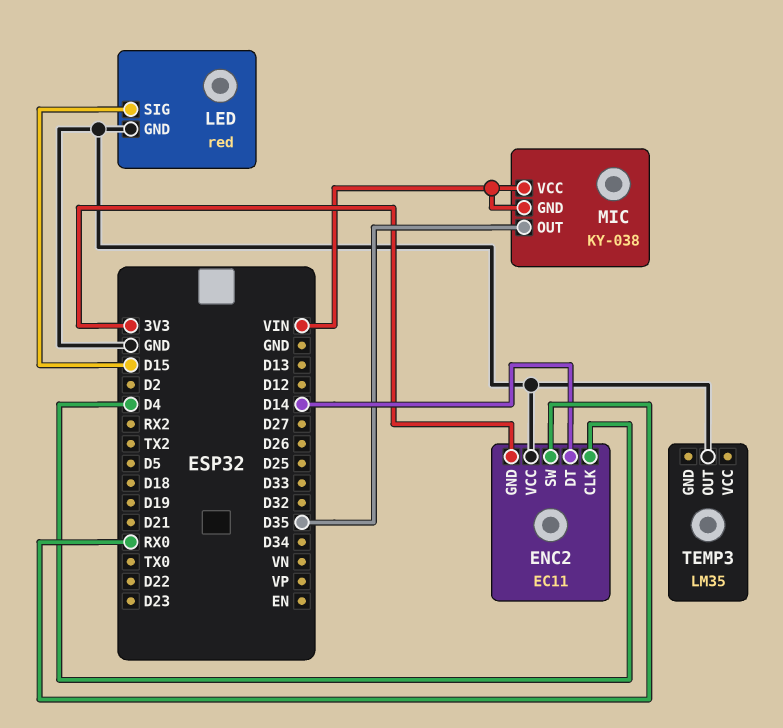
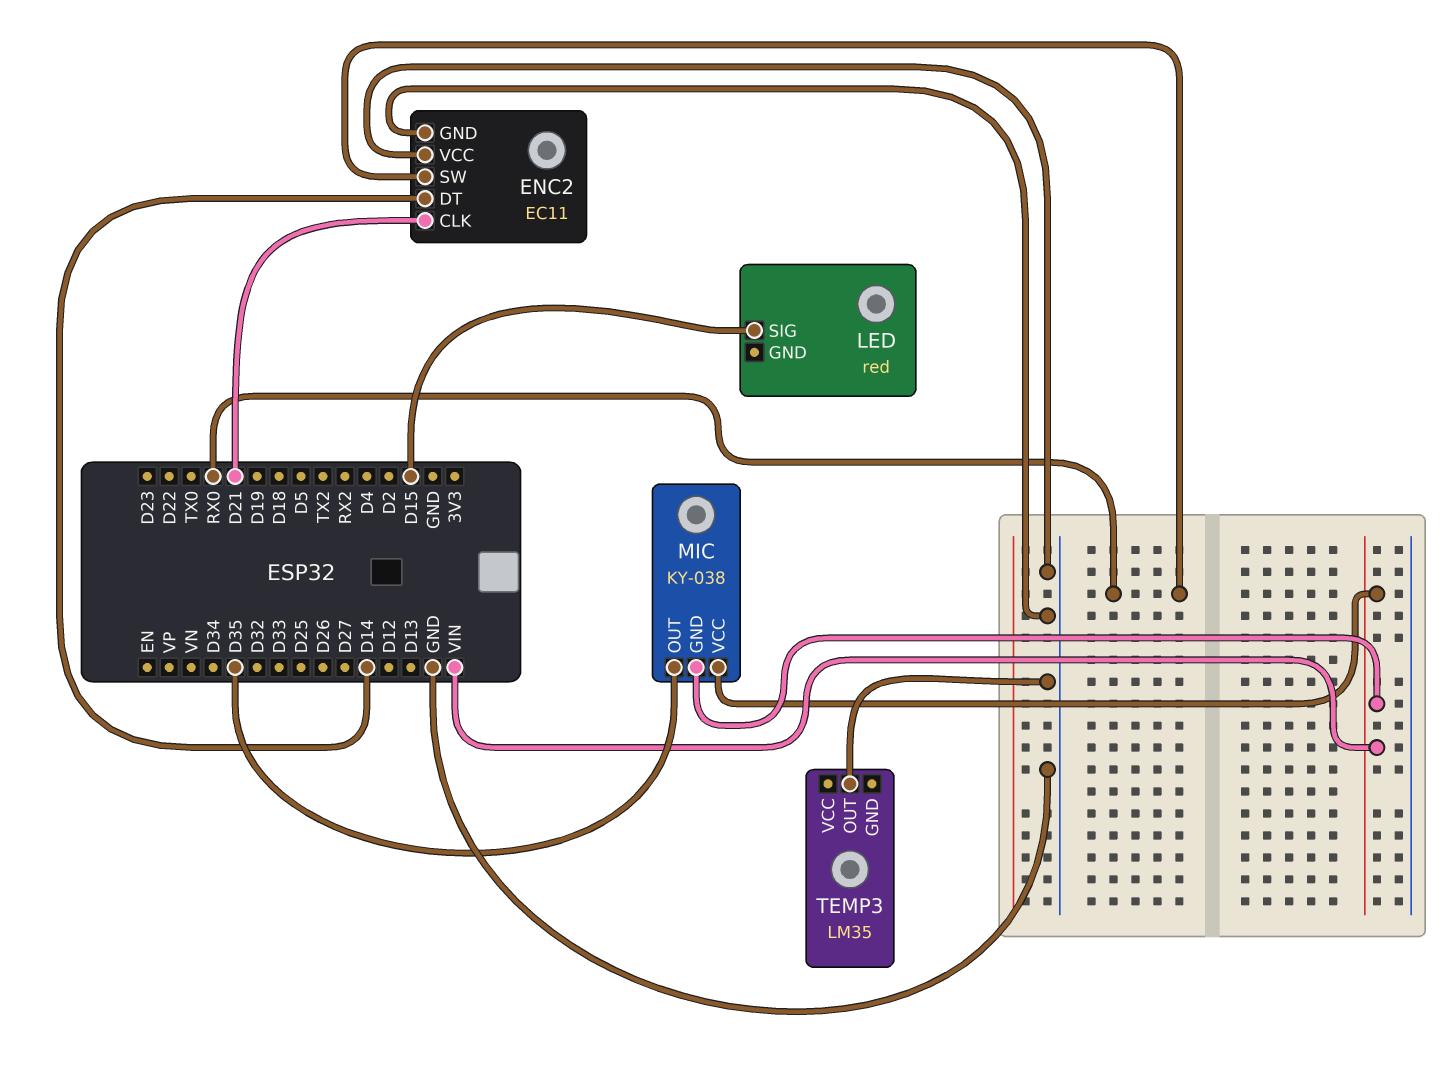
ENC2 pin CLK: D4 -> D21
ENC2 pin GND: 3V3 -> GND
LED pin GND: GND -> none

